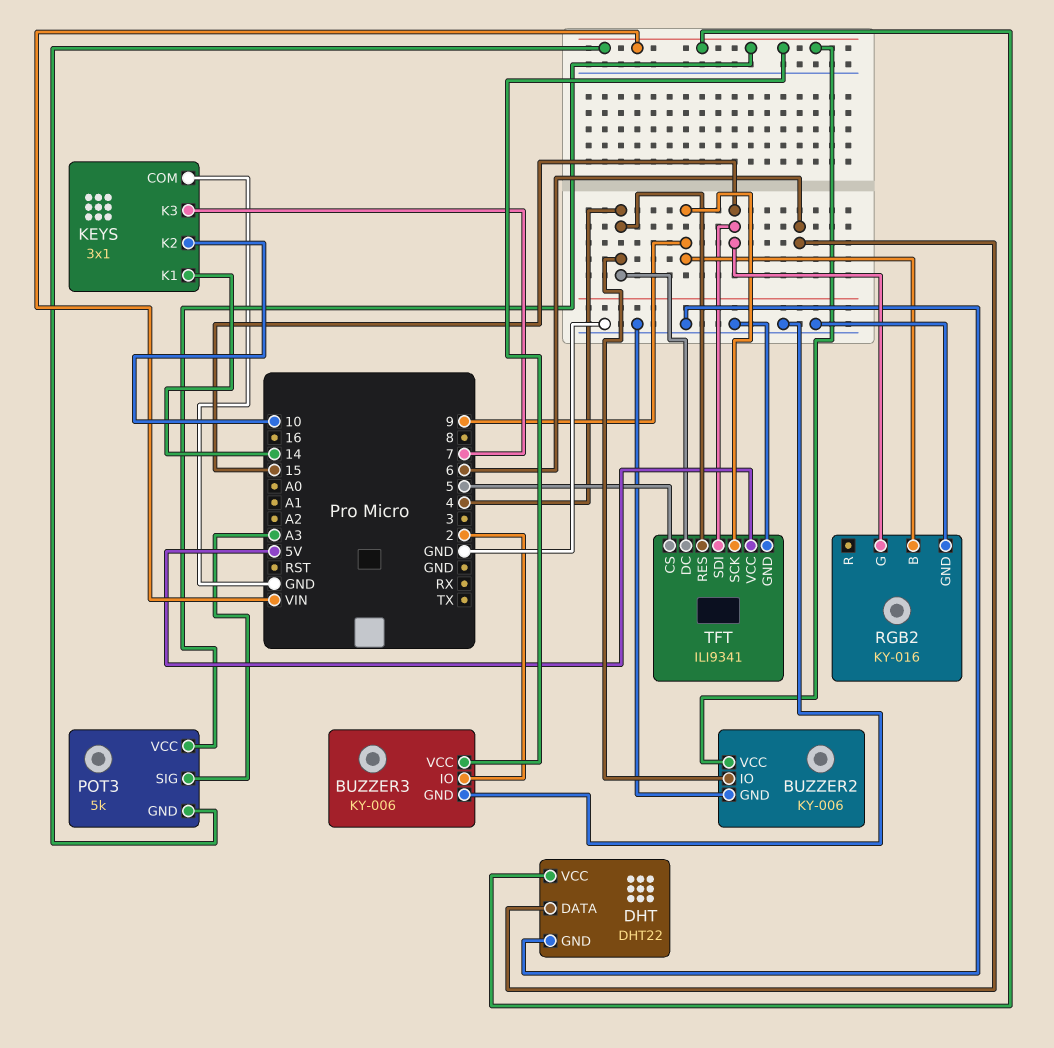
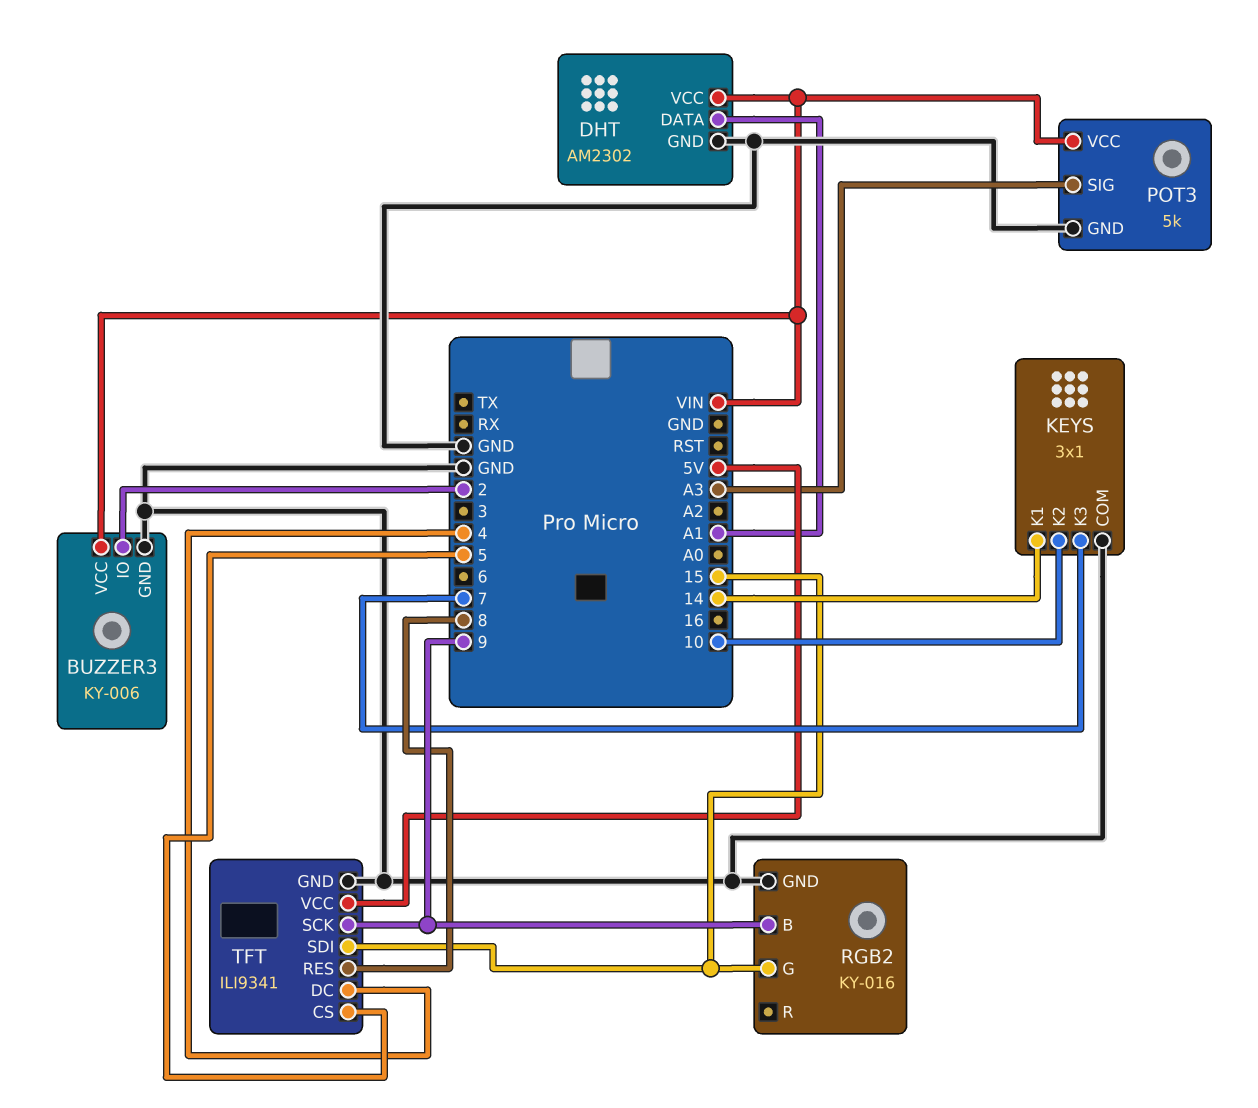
BUZZER2: KY-006 -> none
BUZZER2 pin GND: GND -> none
BUZZER2 pin IO: 4 -> none
BUZZER2 pin VCC: VIN -> none
DHT: DHT22 -> AM2302
DHT pin DATA: 6 -> A1
POT3 pin GND: VIN -> GND
TFT pin RES: 4 -> 8

